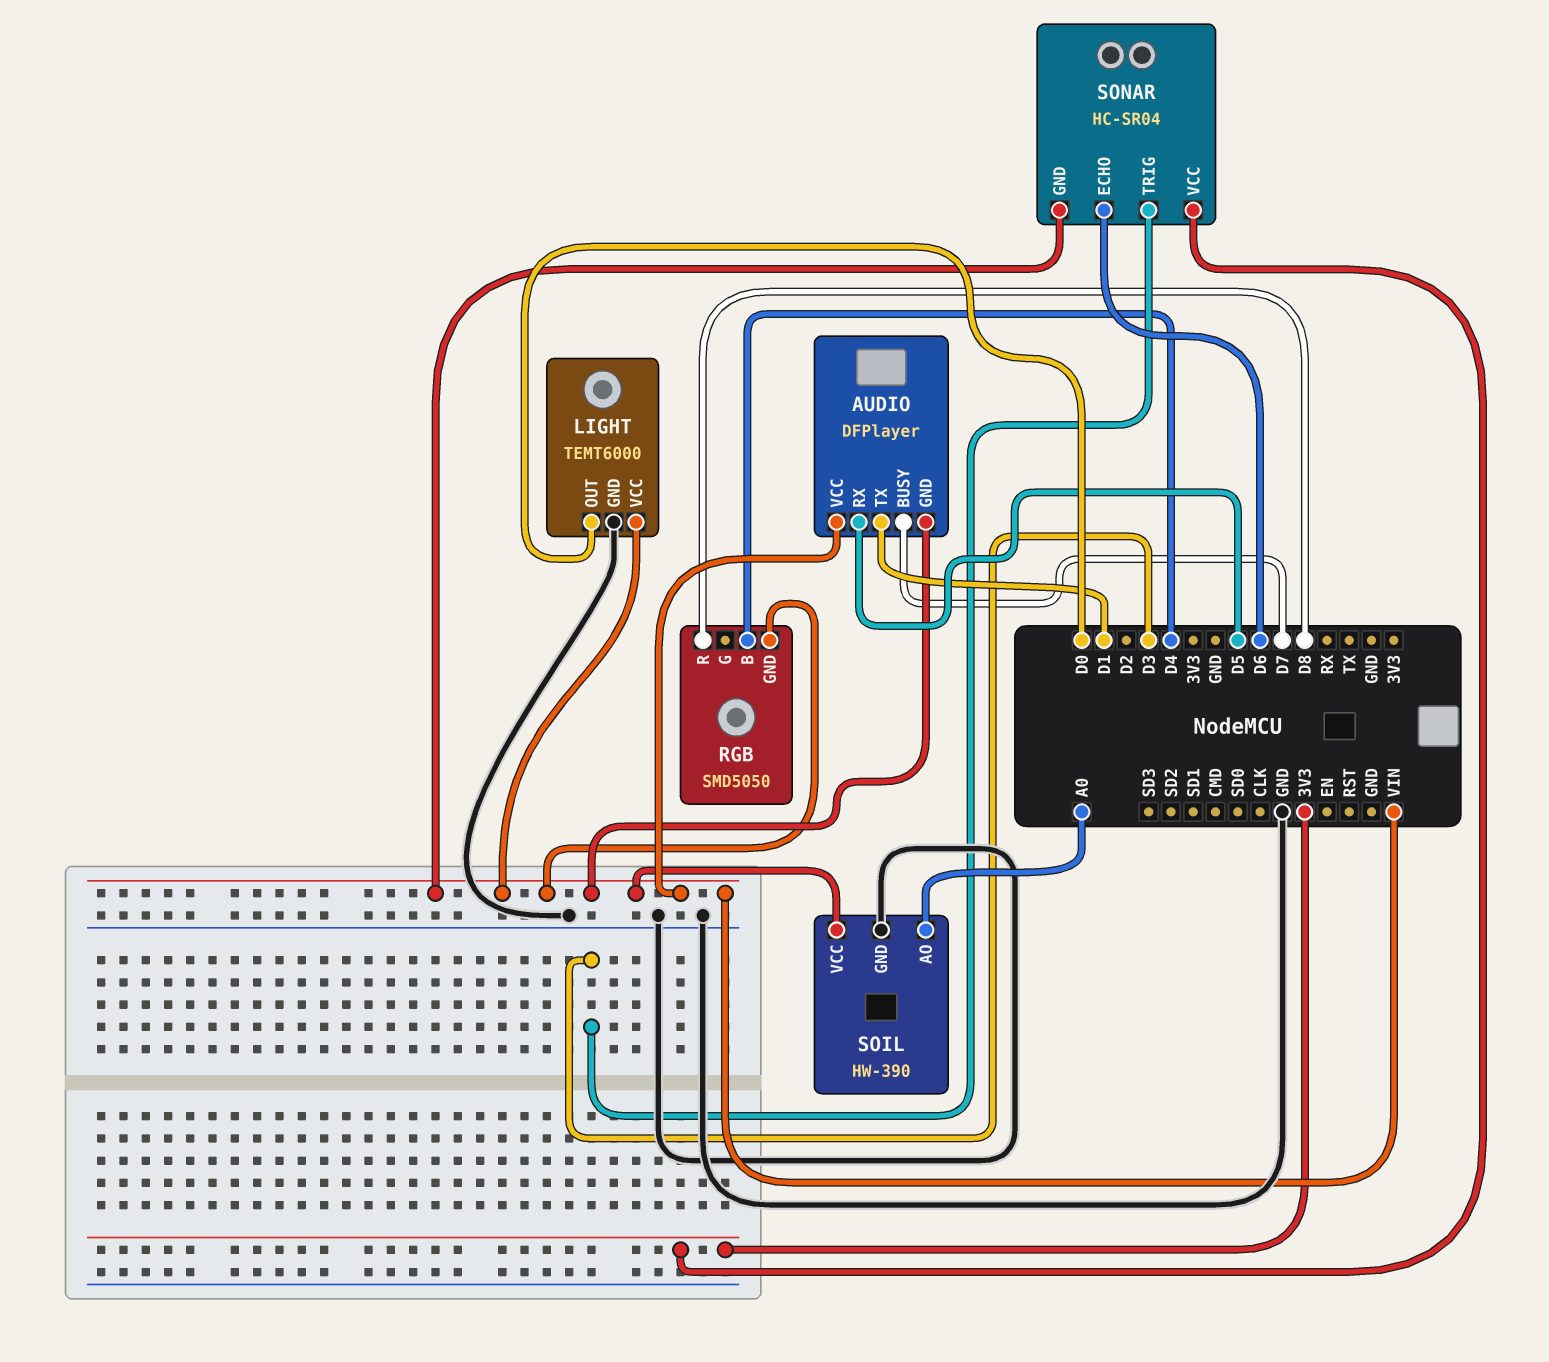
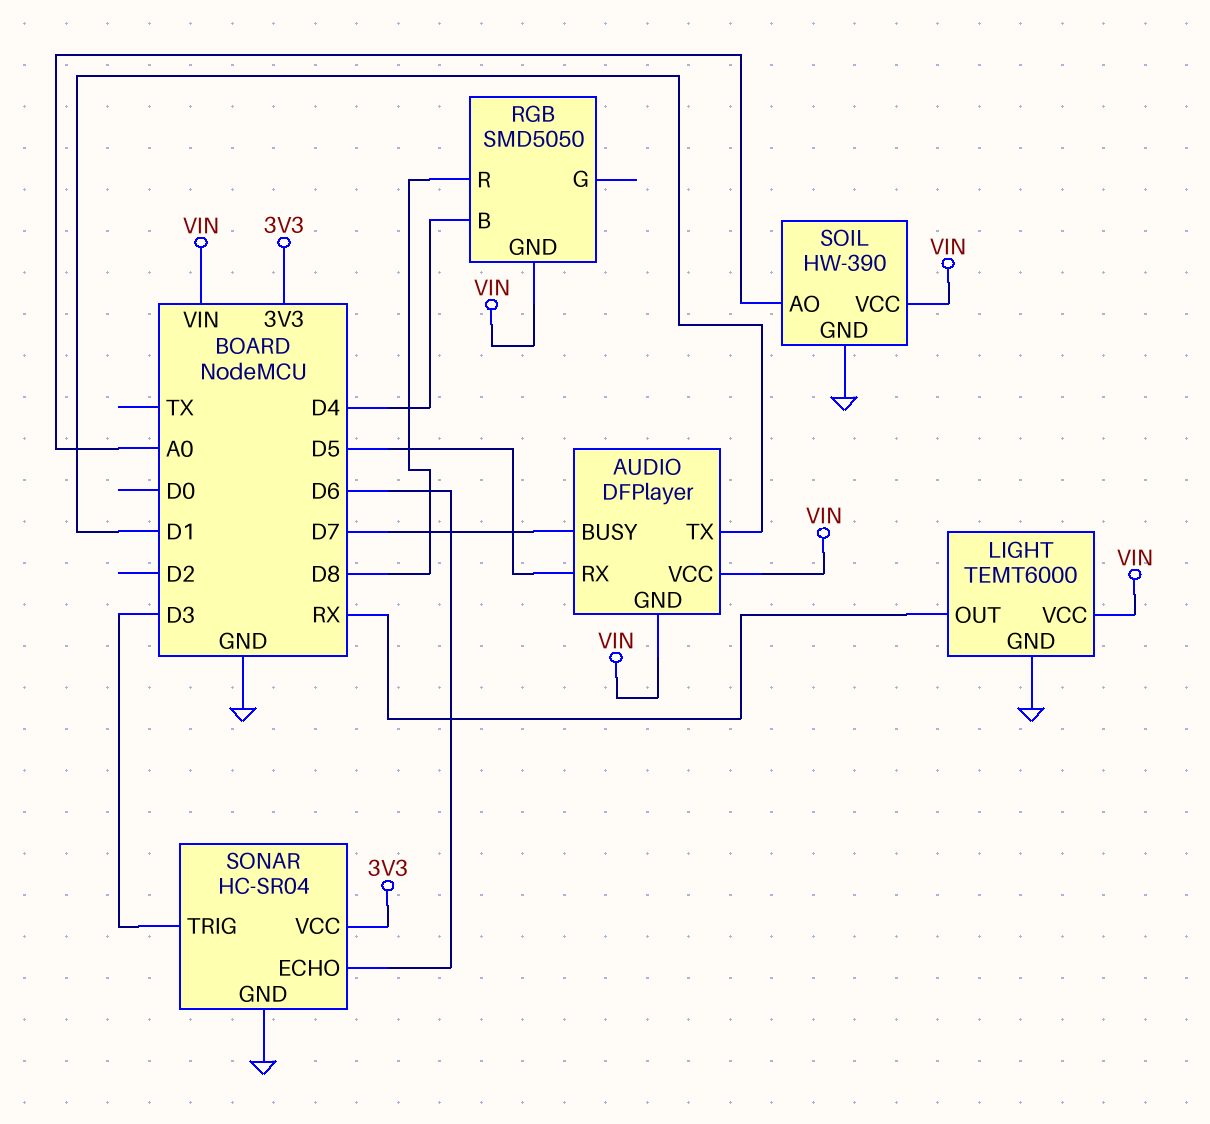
LIGHT pin OUT: D0 -> RX
SONAR pin GND: VIN -> GND

